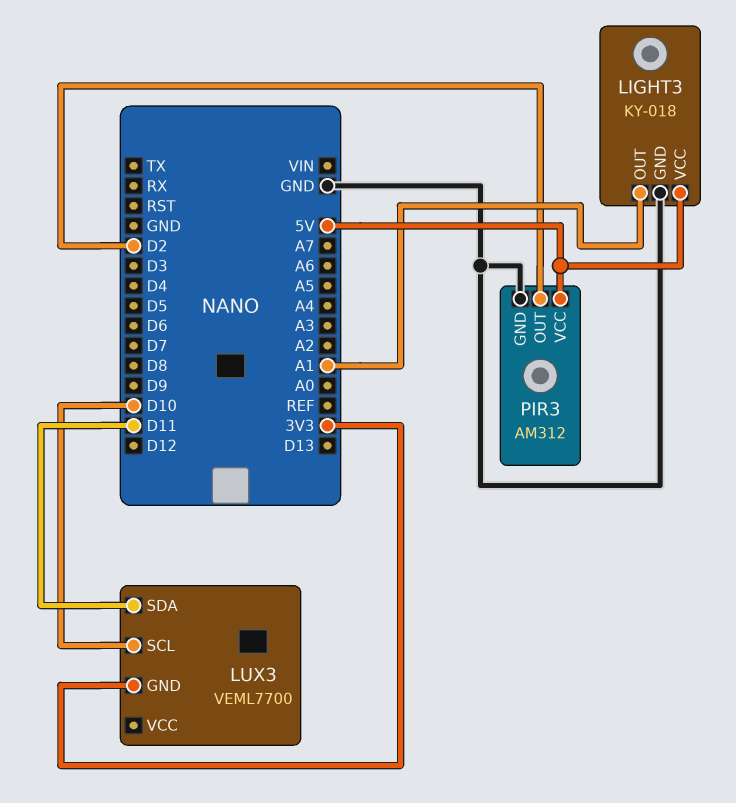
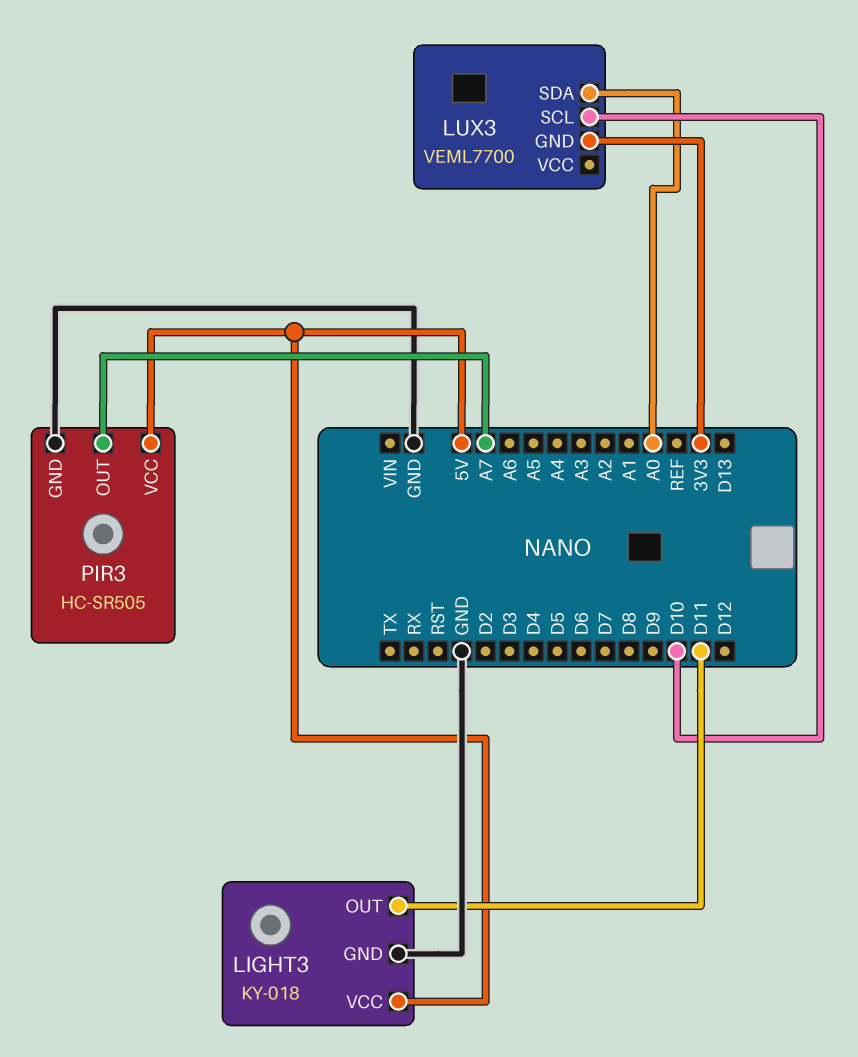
LIGHT3 pin OUT: A1 -> D11
LUX3 pin SDA: D11 -> A0
PIR3: AM312 -> HC-SR505
PIR3 pin OUT: D2 -> A7

